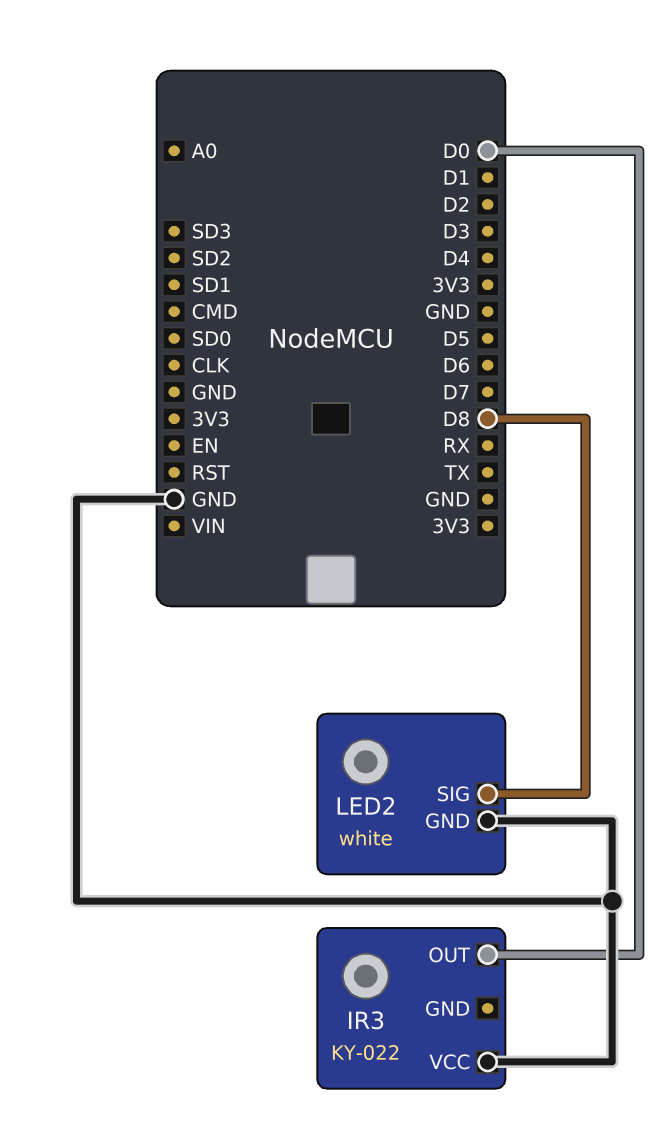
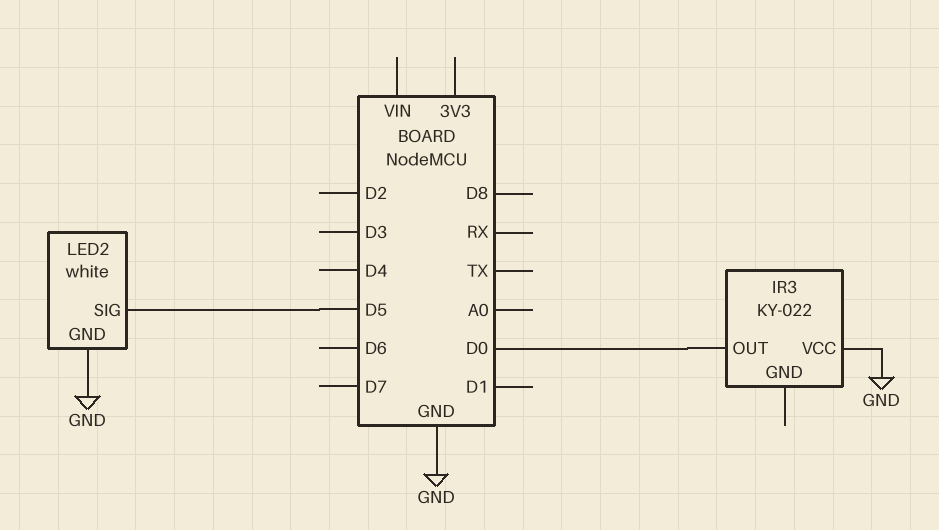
LED2 pin SIG: D8 -> D5

